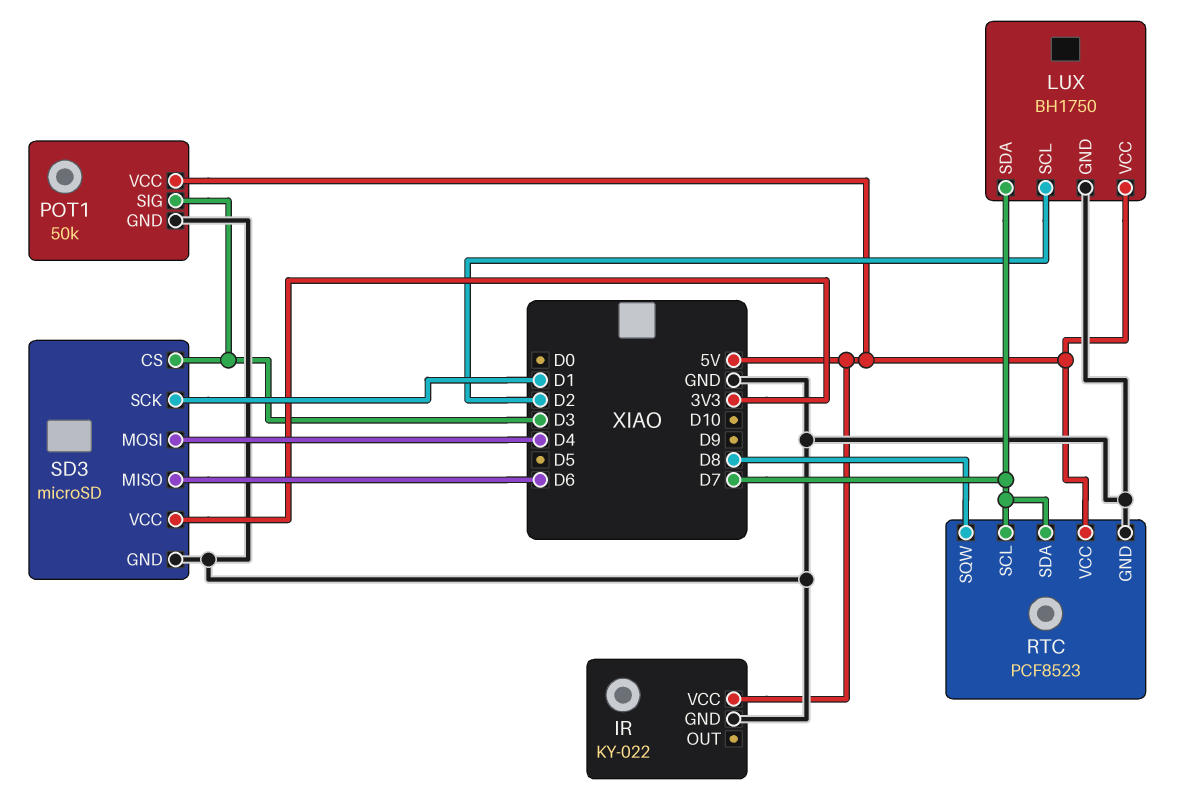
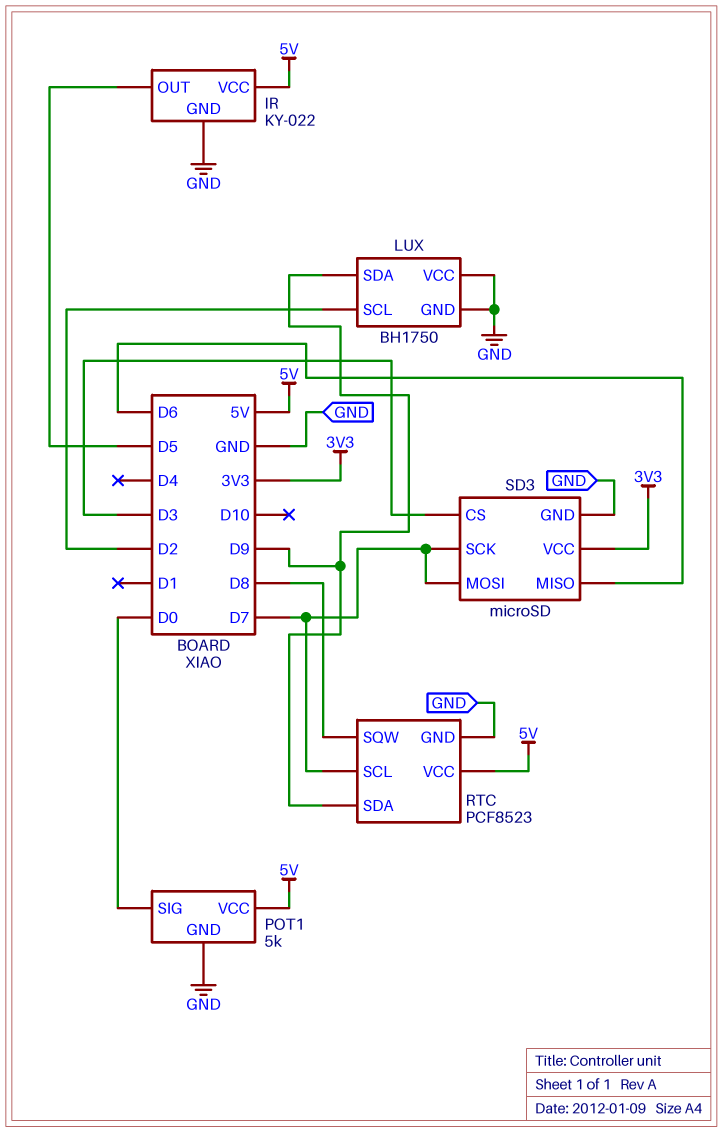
IR pin OUT: none -> D5
LUX pin SDA: D7 -> D9
LUX pin VCC: 5V -> GND
POT1: 50k -> 5k
POT1 pin SIG: D3 -> D0
RTC pin SDA: D7 -> D9
SD3 pin MOSI: D4 -> D7
SD3 pin SCK: D1 -> D7

